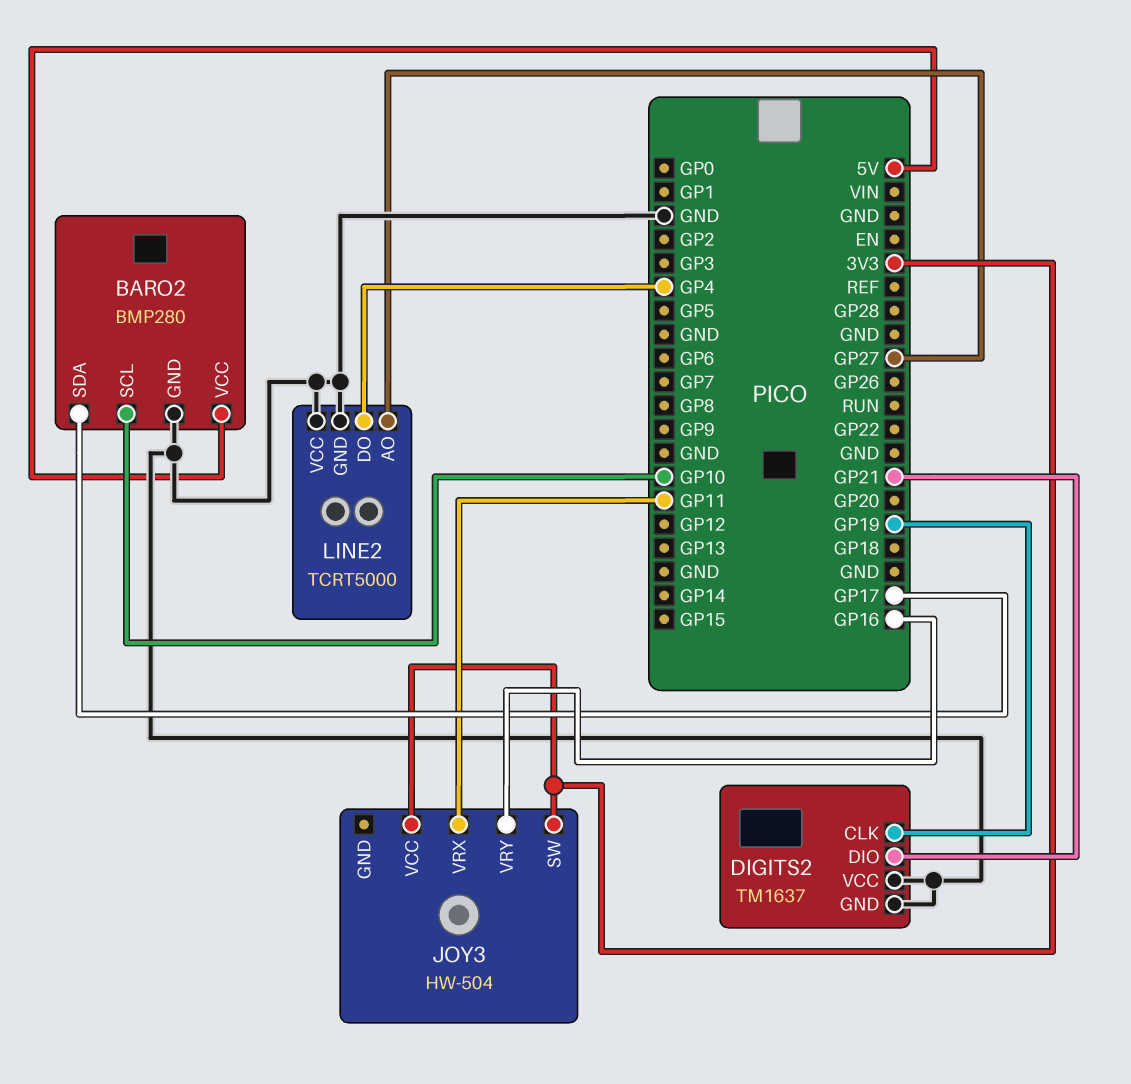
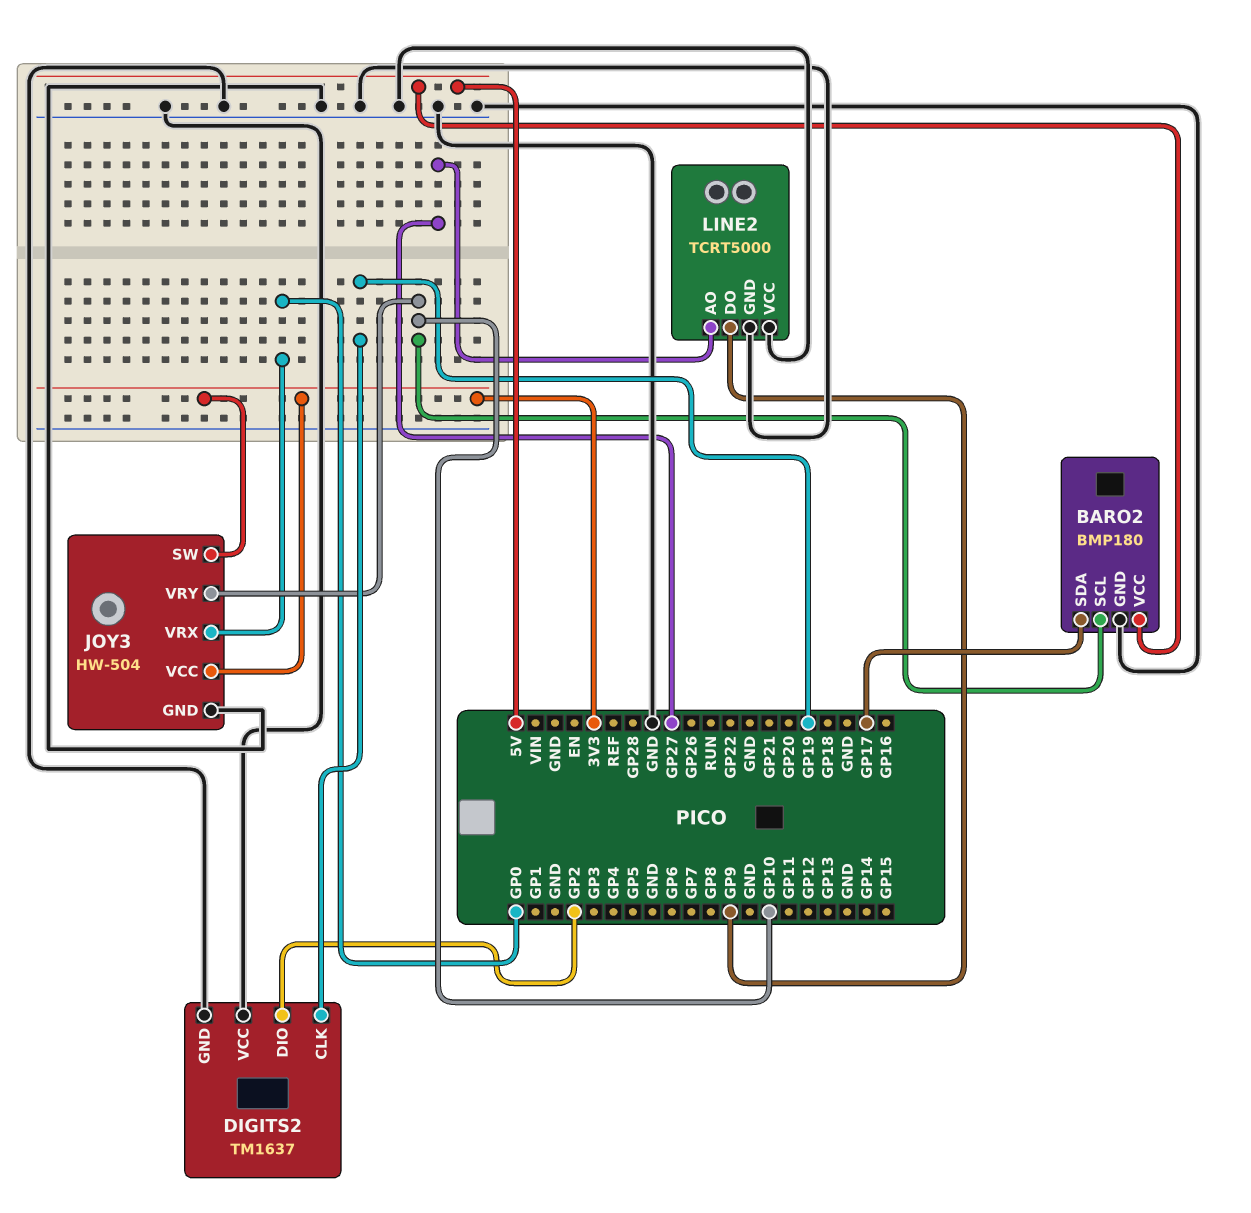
BARO2: BMP280 -> BMP180
DIGITS2 pin DIO: GP21 -> GP2
JOY3 pin GND: none -> GND
JOY3 pin VRX: GP11 -> GP0
JOY3 pin VRY: GP16 -> GP10
LINE2 pin DO: GP4 -> GP9

